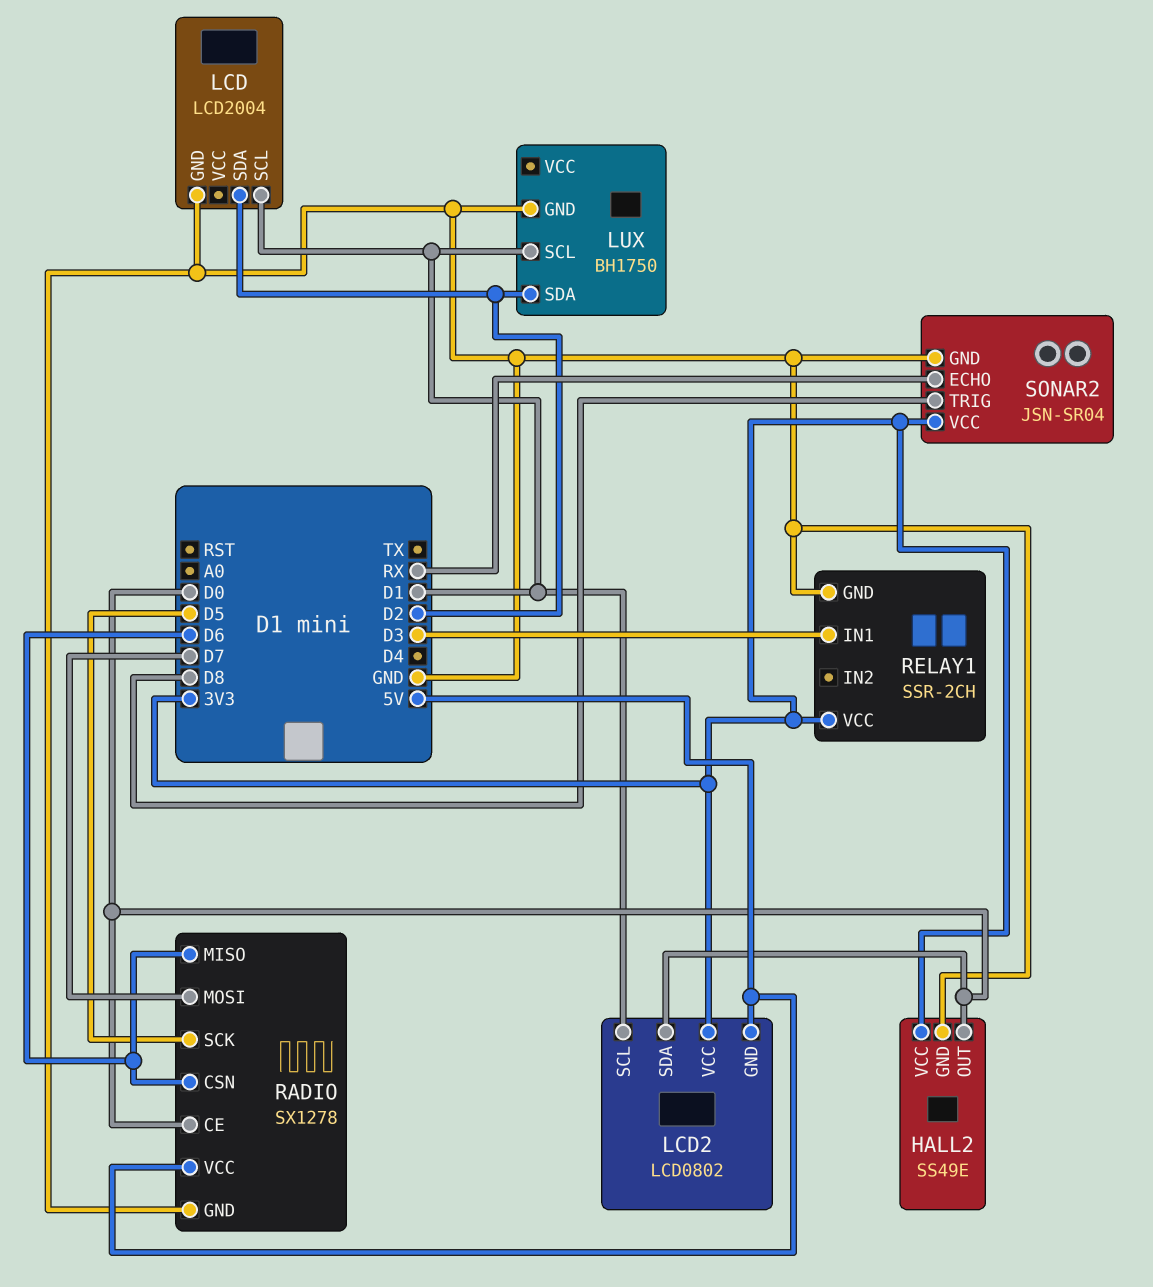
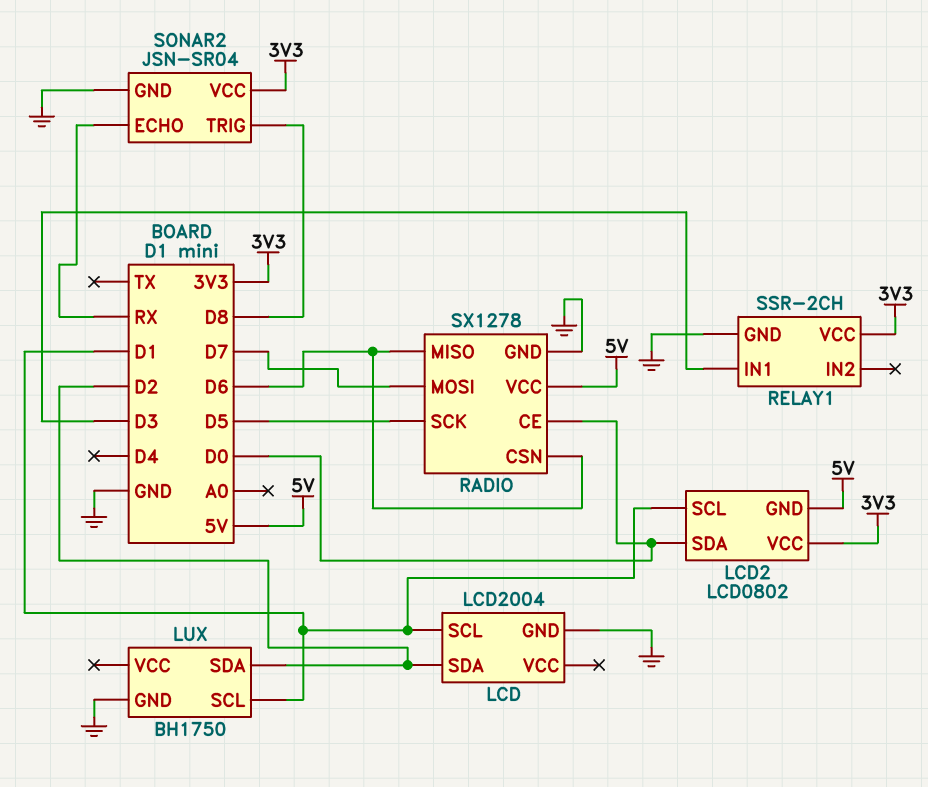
HALL2: SS49E -> none
HALL2 pin GND: GND -> none
HALL2 pin OUT: D0 -> none
HALL2 pin VCC: 3V3 -> none

